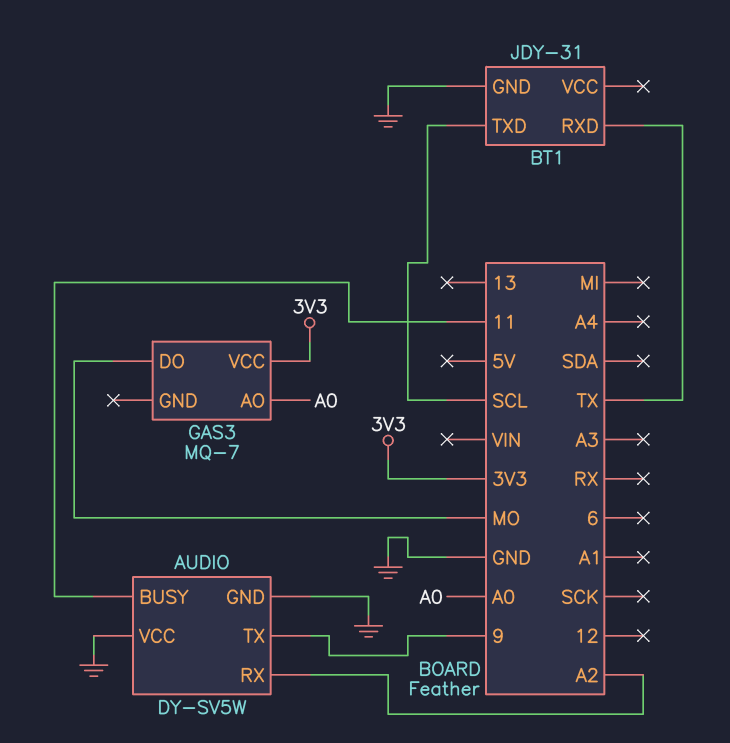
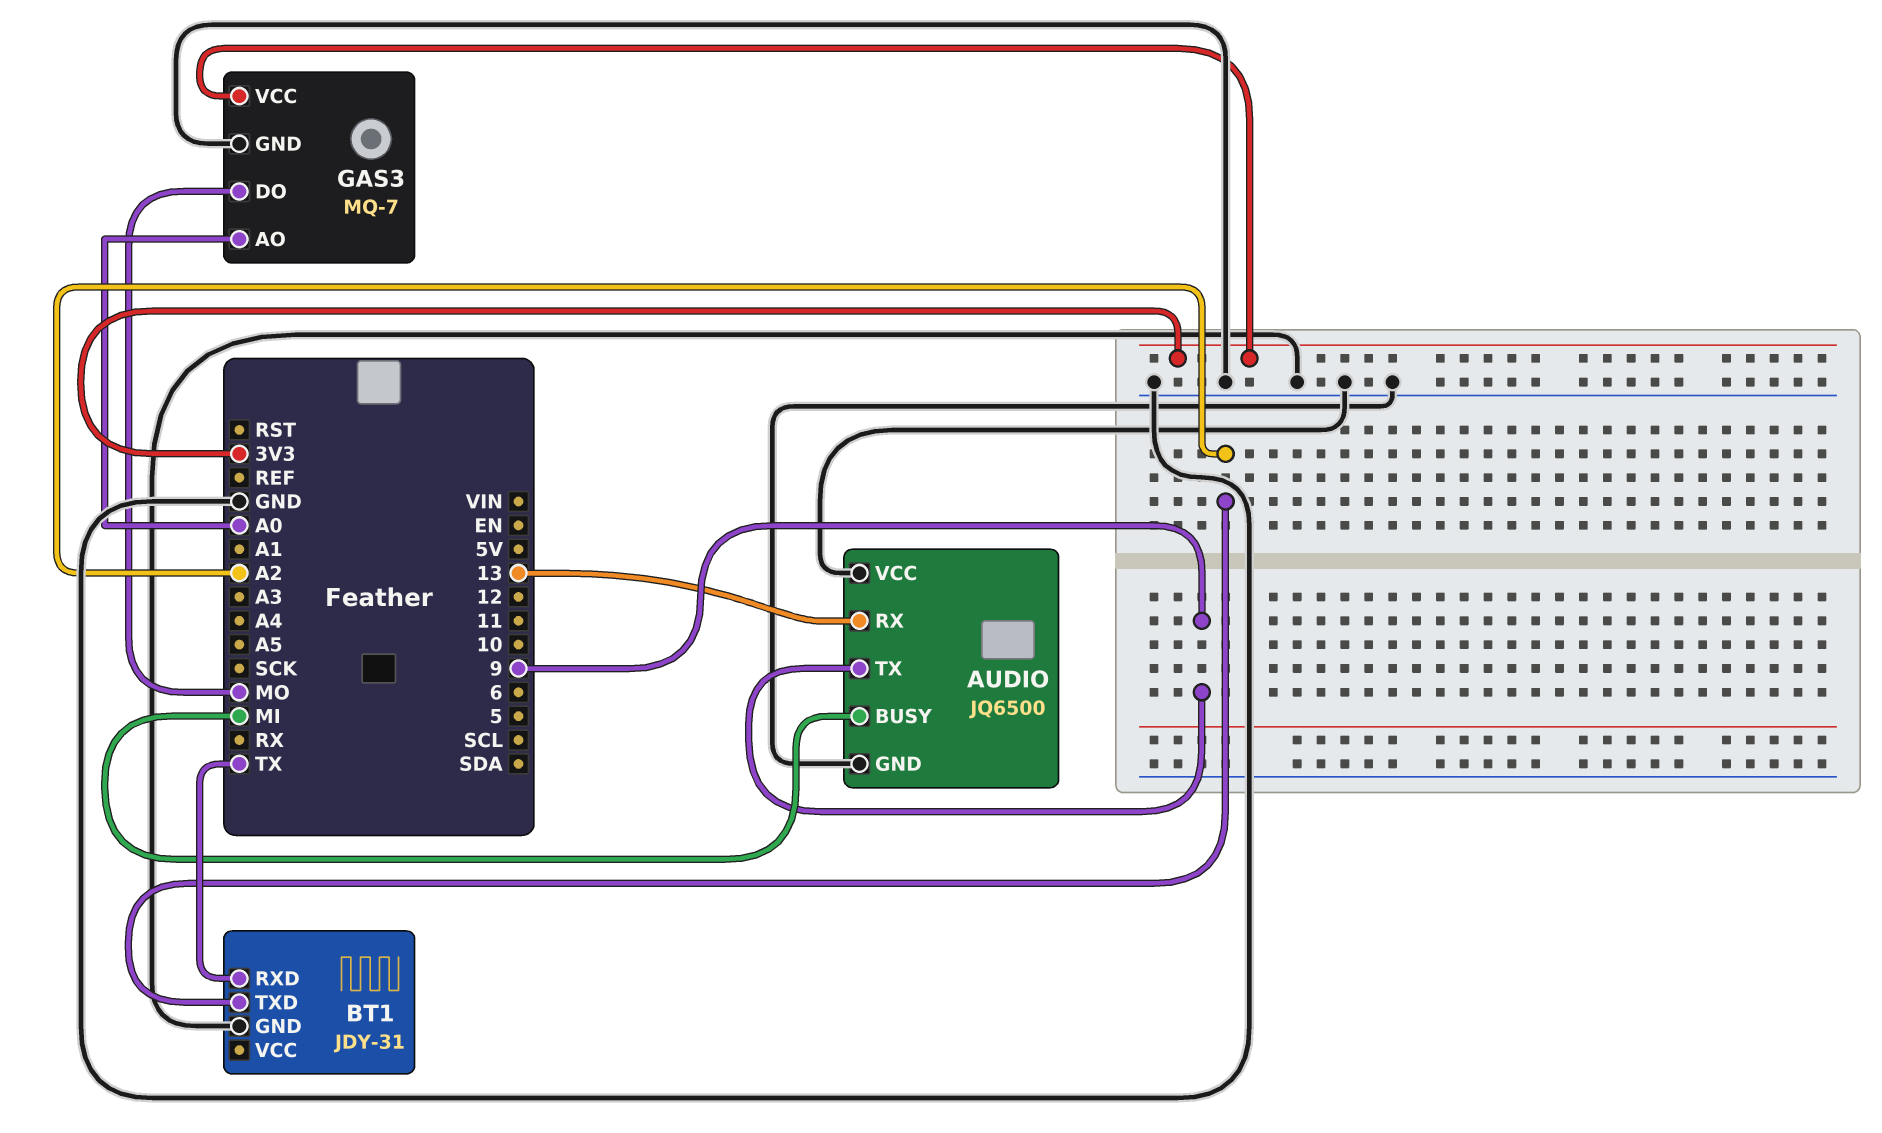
AUDIO: DY-SV5W -> JQ6500
AUDIO pin BUSY: 11 -> MI
AUDIO pin RX: A2 -> 13
BT1 pin TXD: SCL -> A2
GAS3 pin GND: none -> GND

